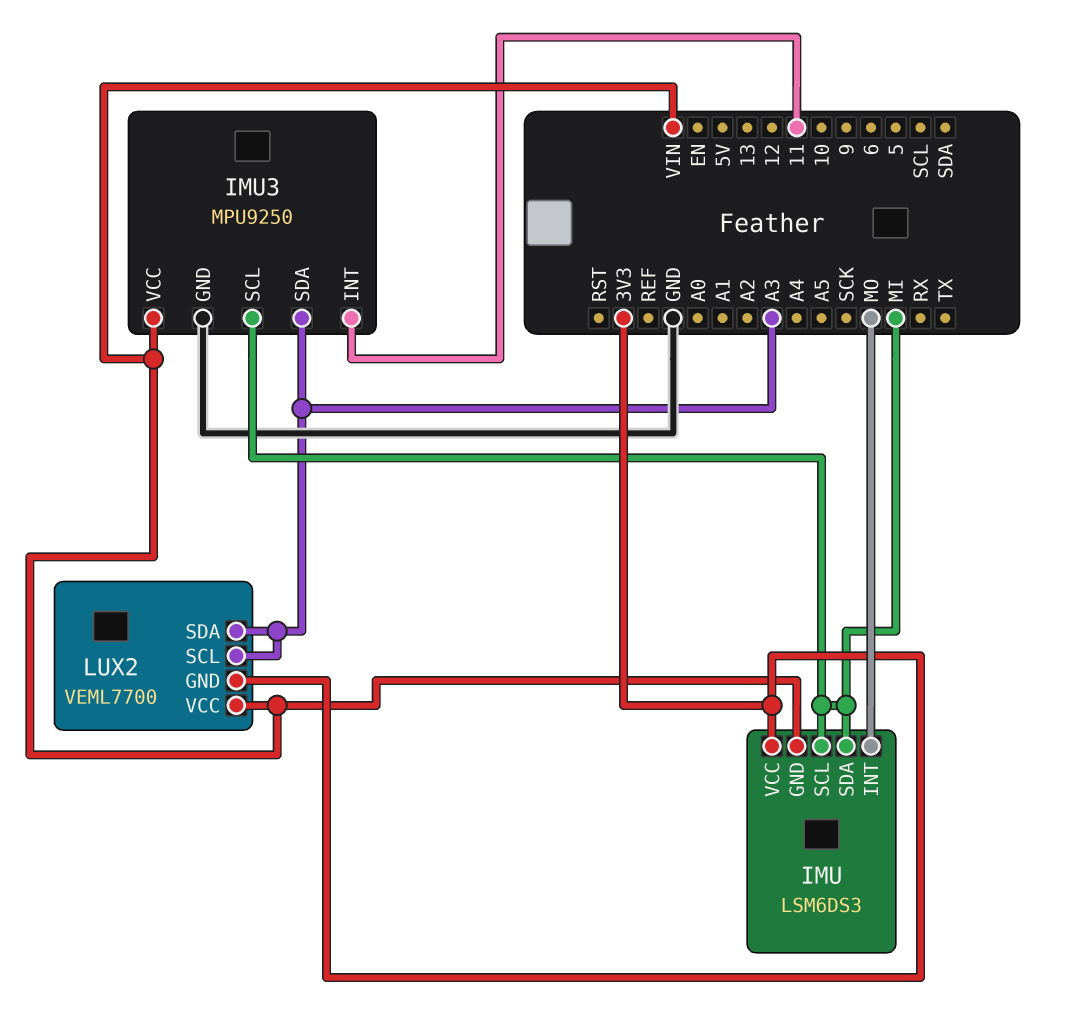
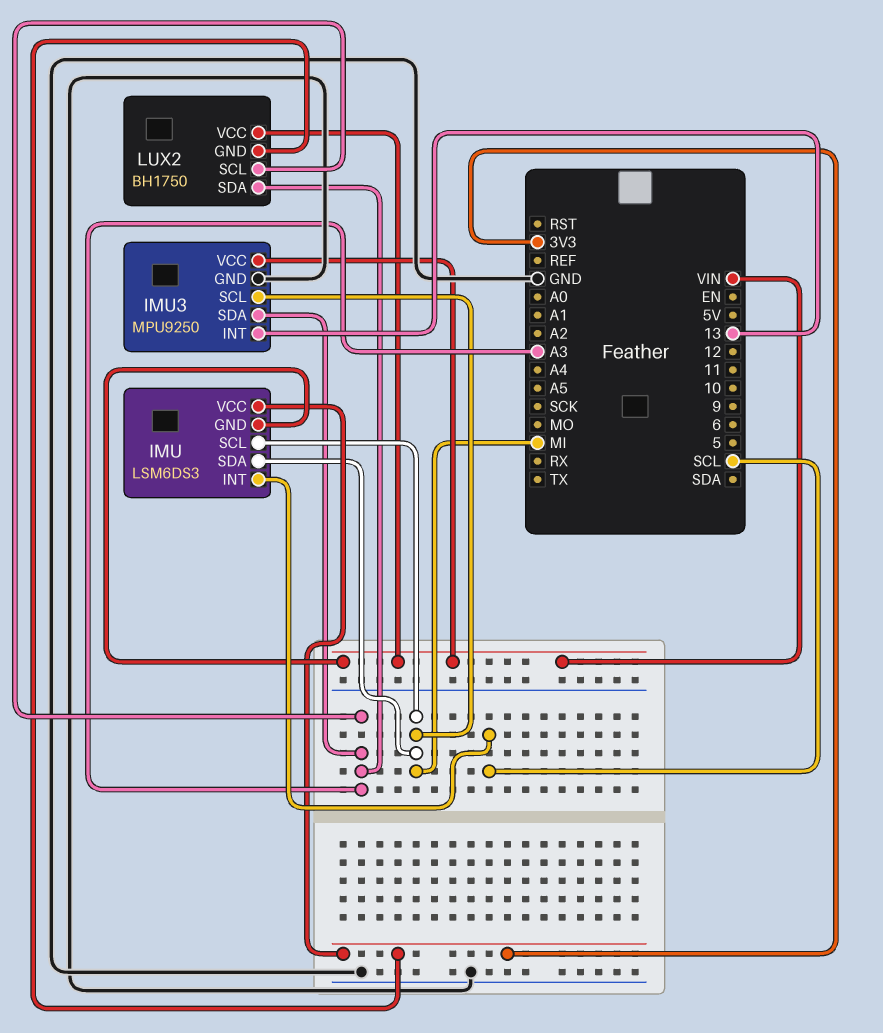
IMU pin INT: MO -> SCL
IMU3 pin INT: 11 -> 13
LUX2: VEML7700 -> BH1750

